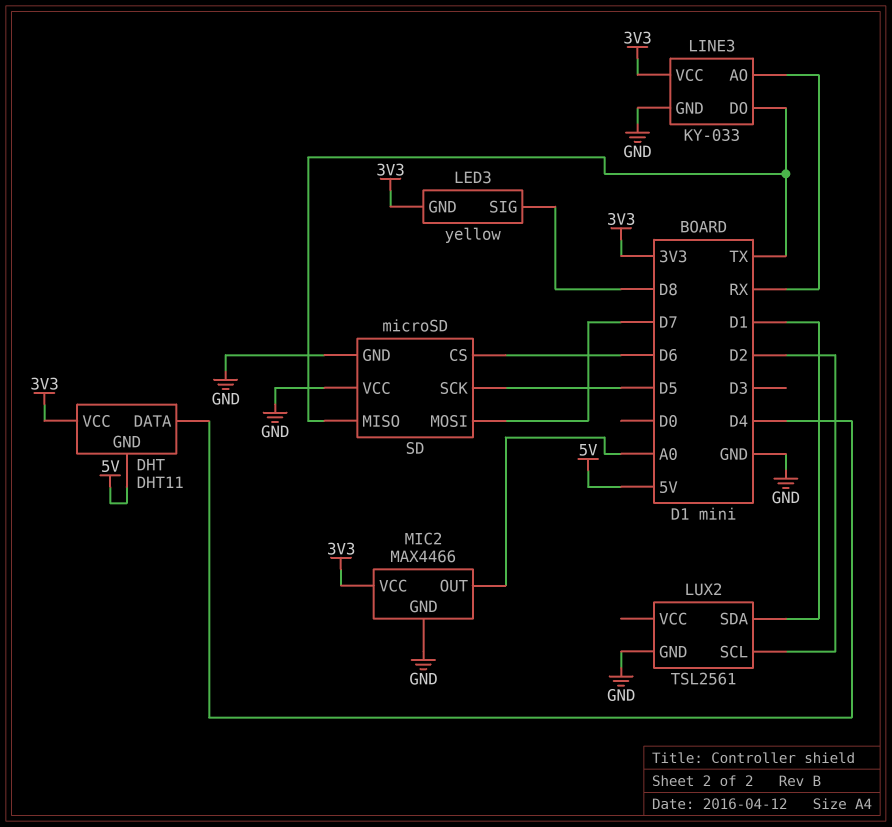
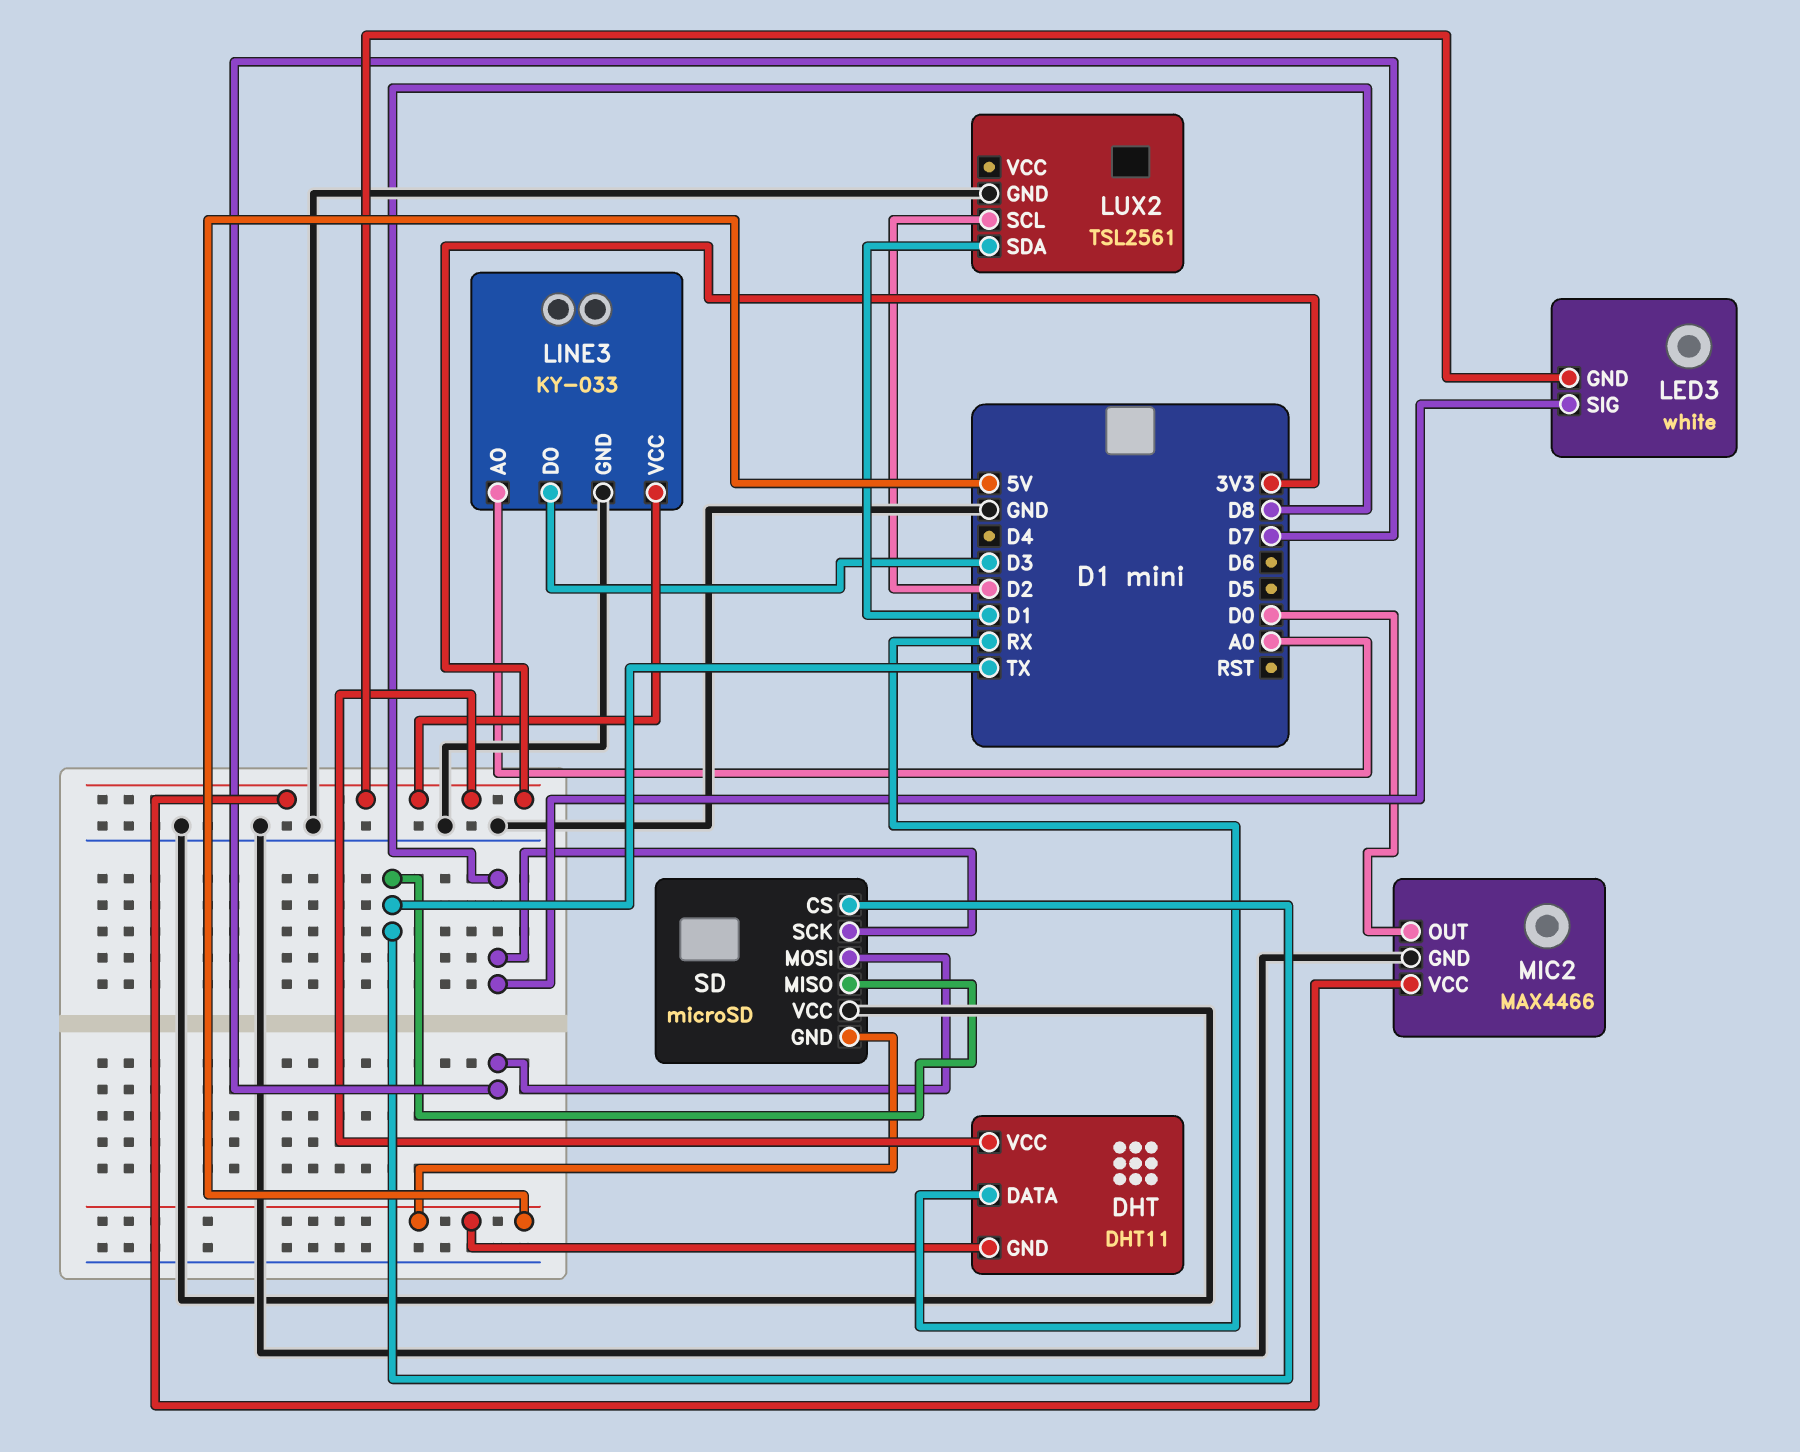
DHT pin DATA: D4 -> RX
LED3: yellow -> white
LINE3 pin AO: RX -> A0
LINE3 pin DO: TX -> D3
MIC2 pin OUT: A0 -> D0
SD pin CS: D6 -> TX
SD pin GND: GND -> 5V
SD pin SCK: D5 -> D8

